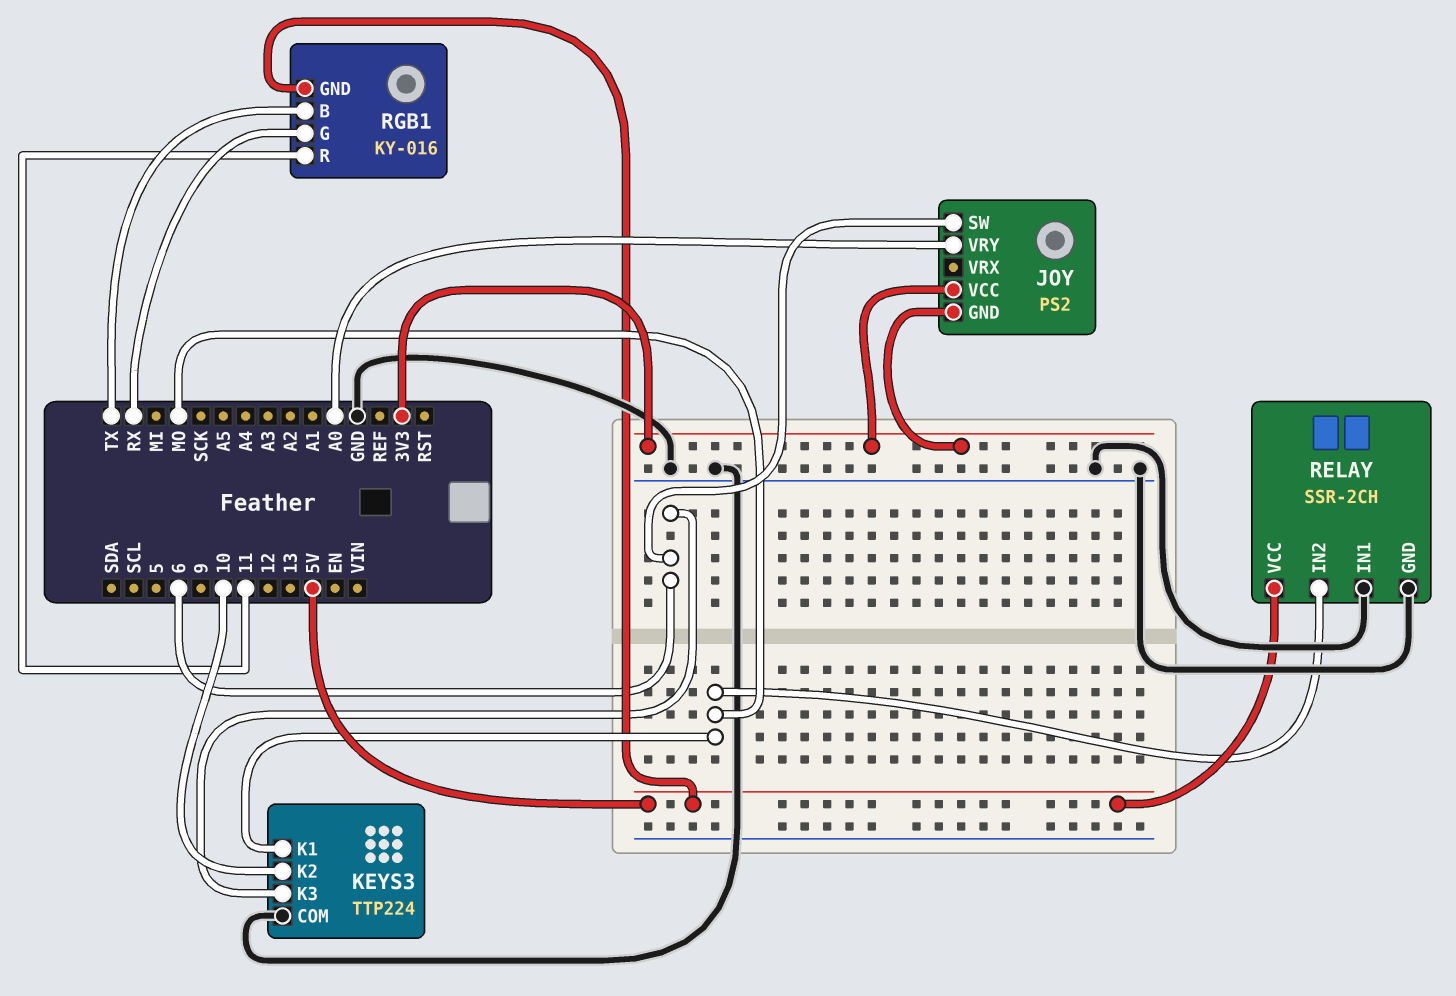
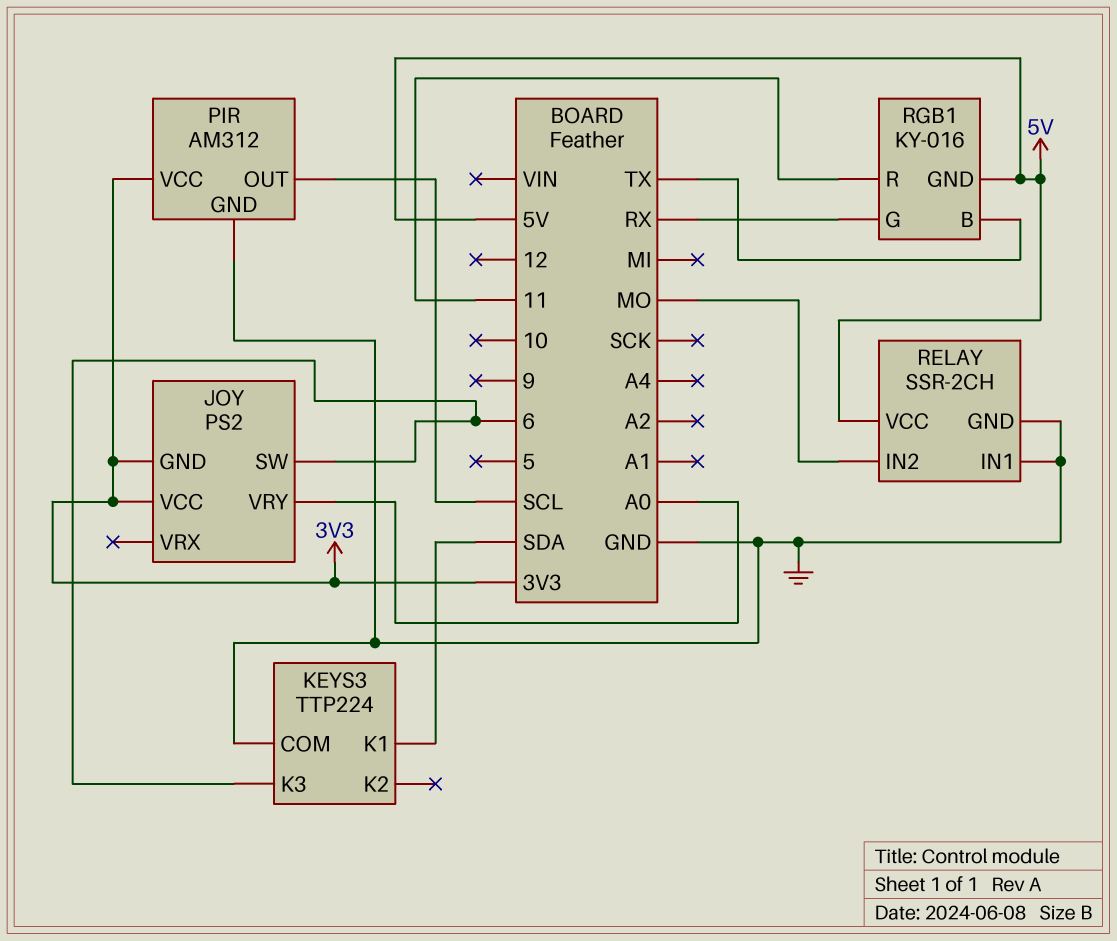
KEYS3 pin K1: MO -> SDA
KEYS3 pin K2: 10 -> none
PIR: none -> AM312
PIR pin GND: none -> GND
PIR pin OUT: none -> SCL
PIR pin VCC: none -> 3V3

